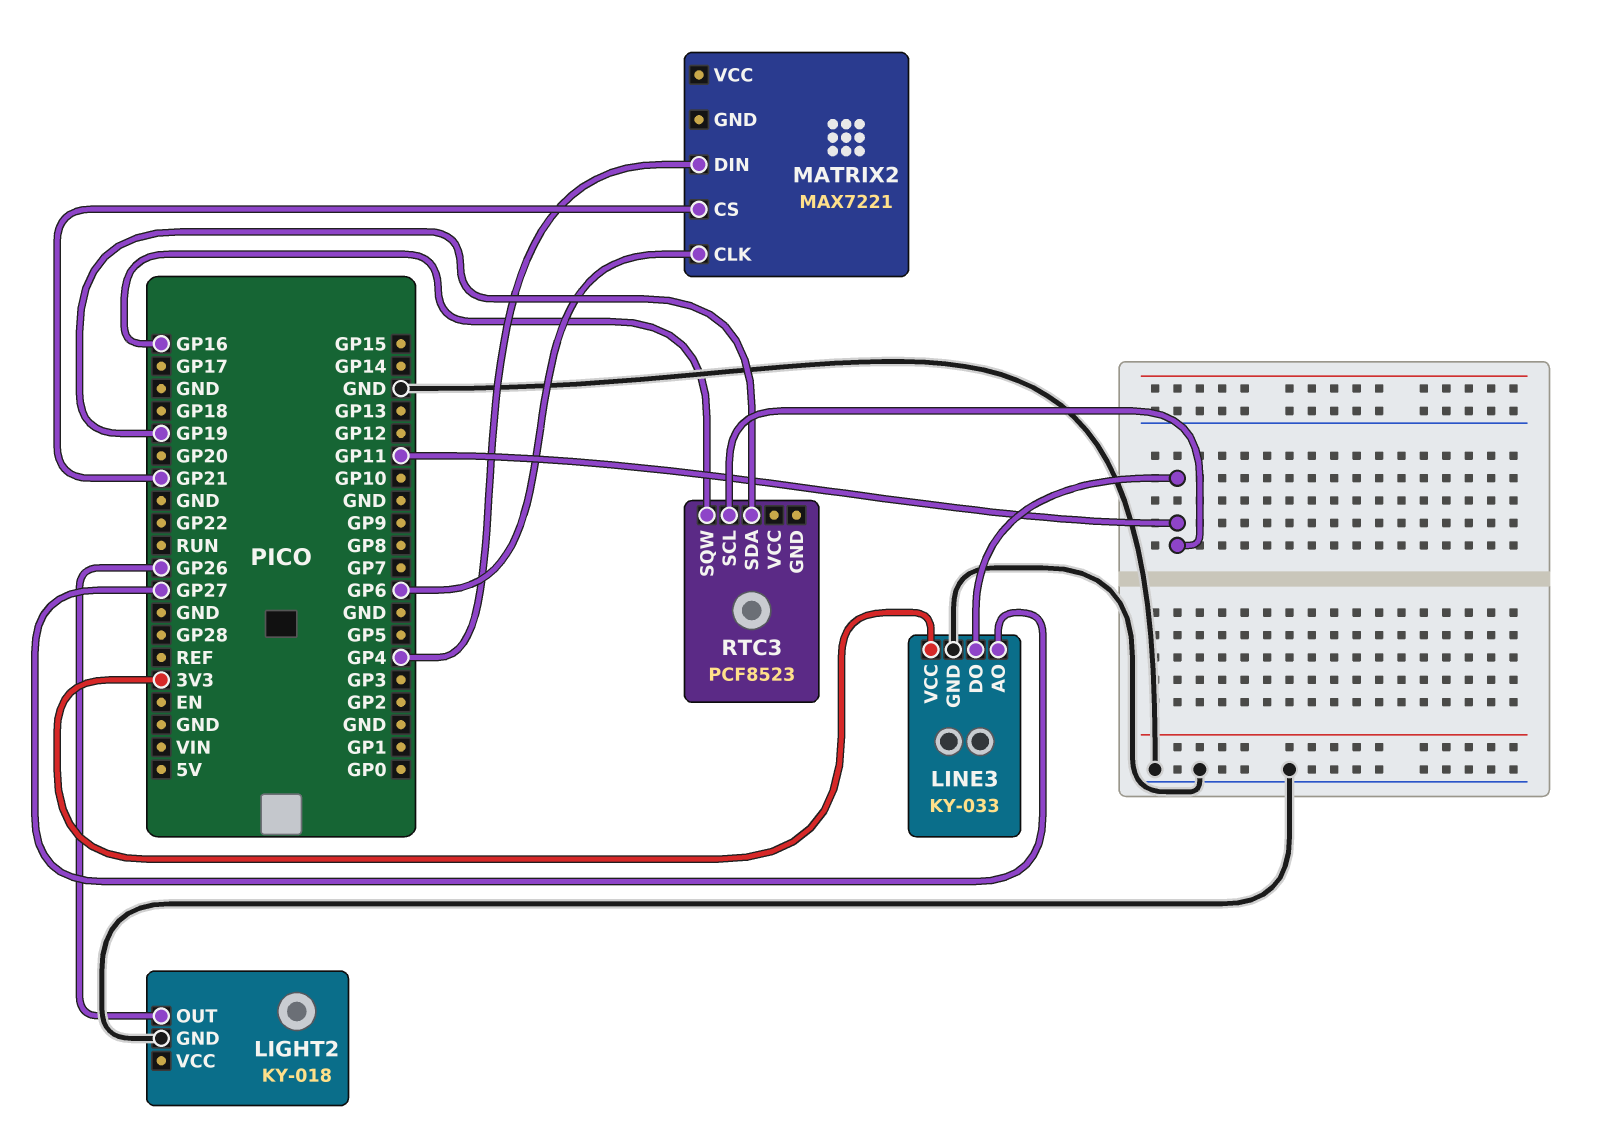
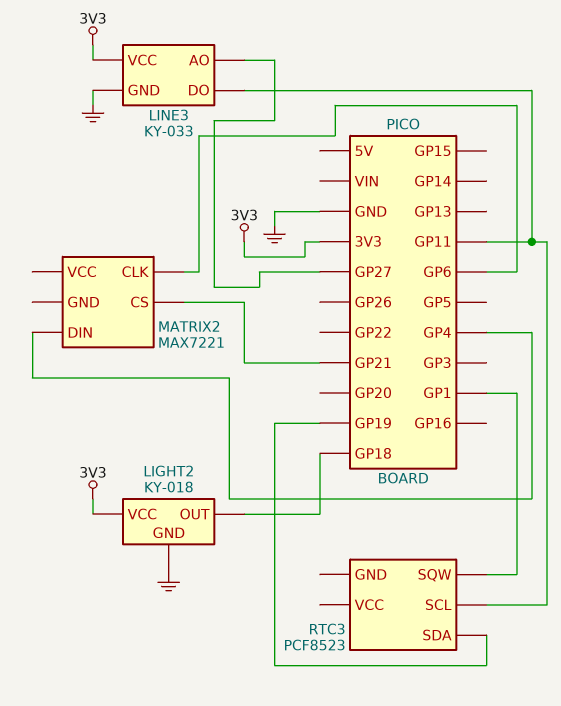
LIGHT2 pin OUT: GP26 -> GP18
LIGHT2 pin VCC: none -> 3V3
RTC3 pin SQW: GP16 -> GP1

